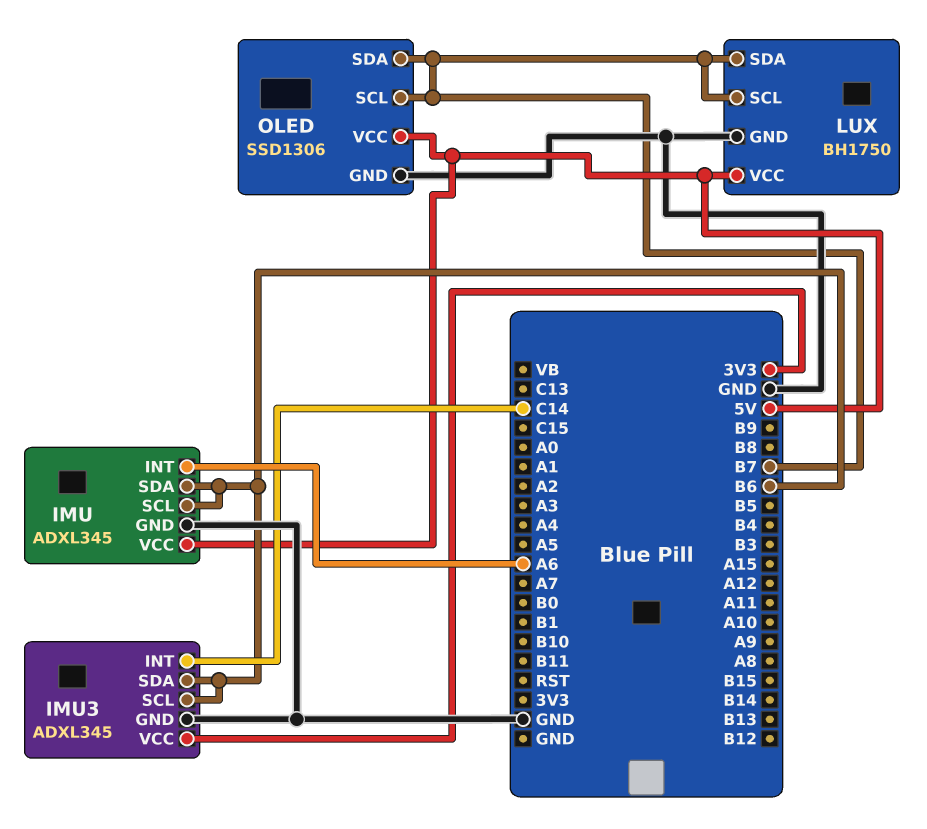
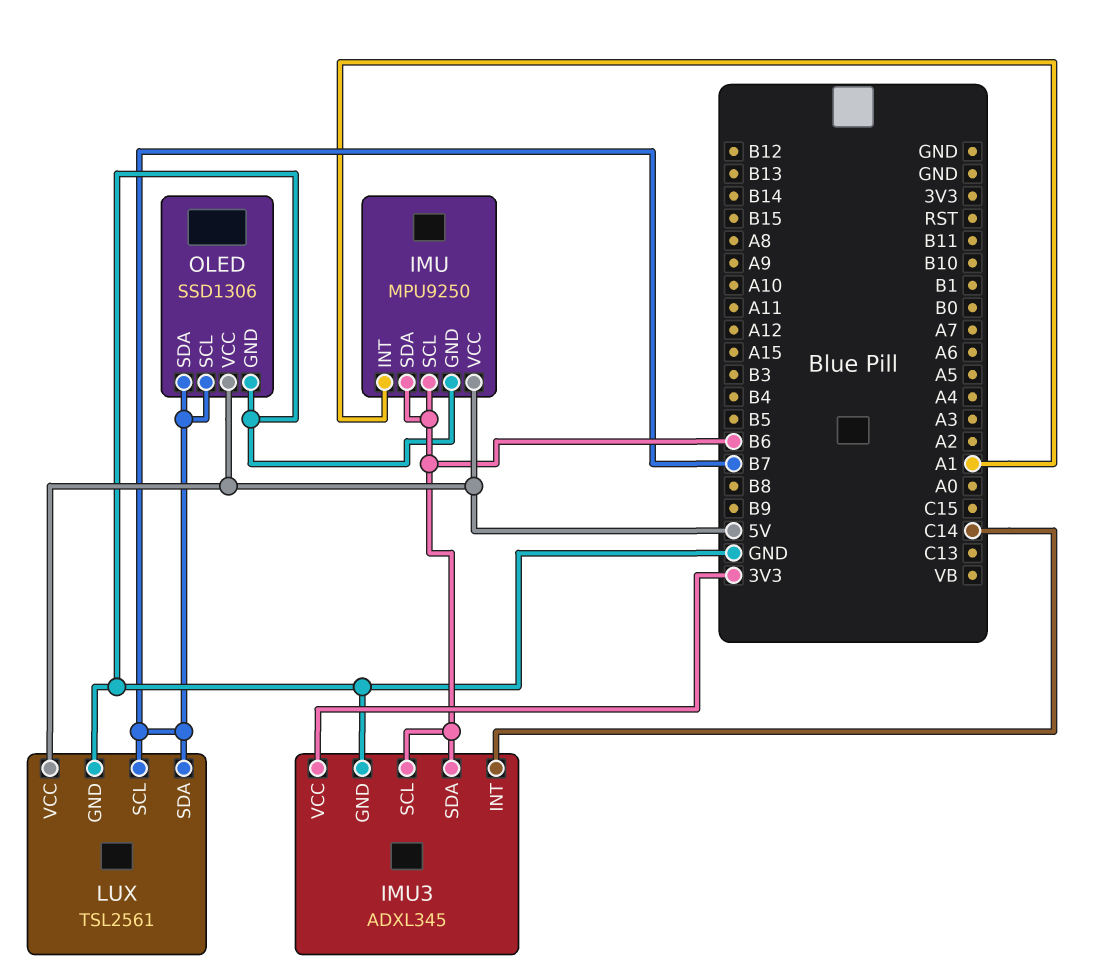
IMU: ADXL345 -> MPU9250
IMU pin INT: A6 -> A1
LUX: BH1750 -> TSL2561

